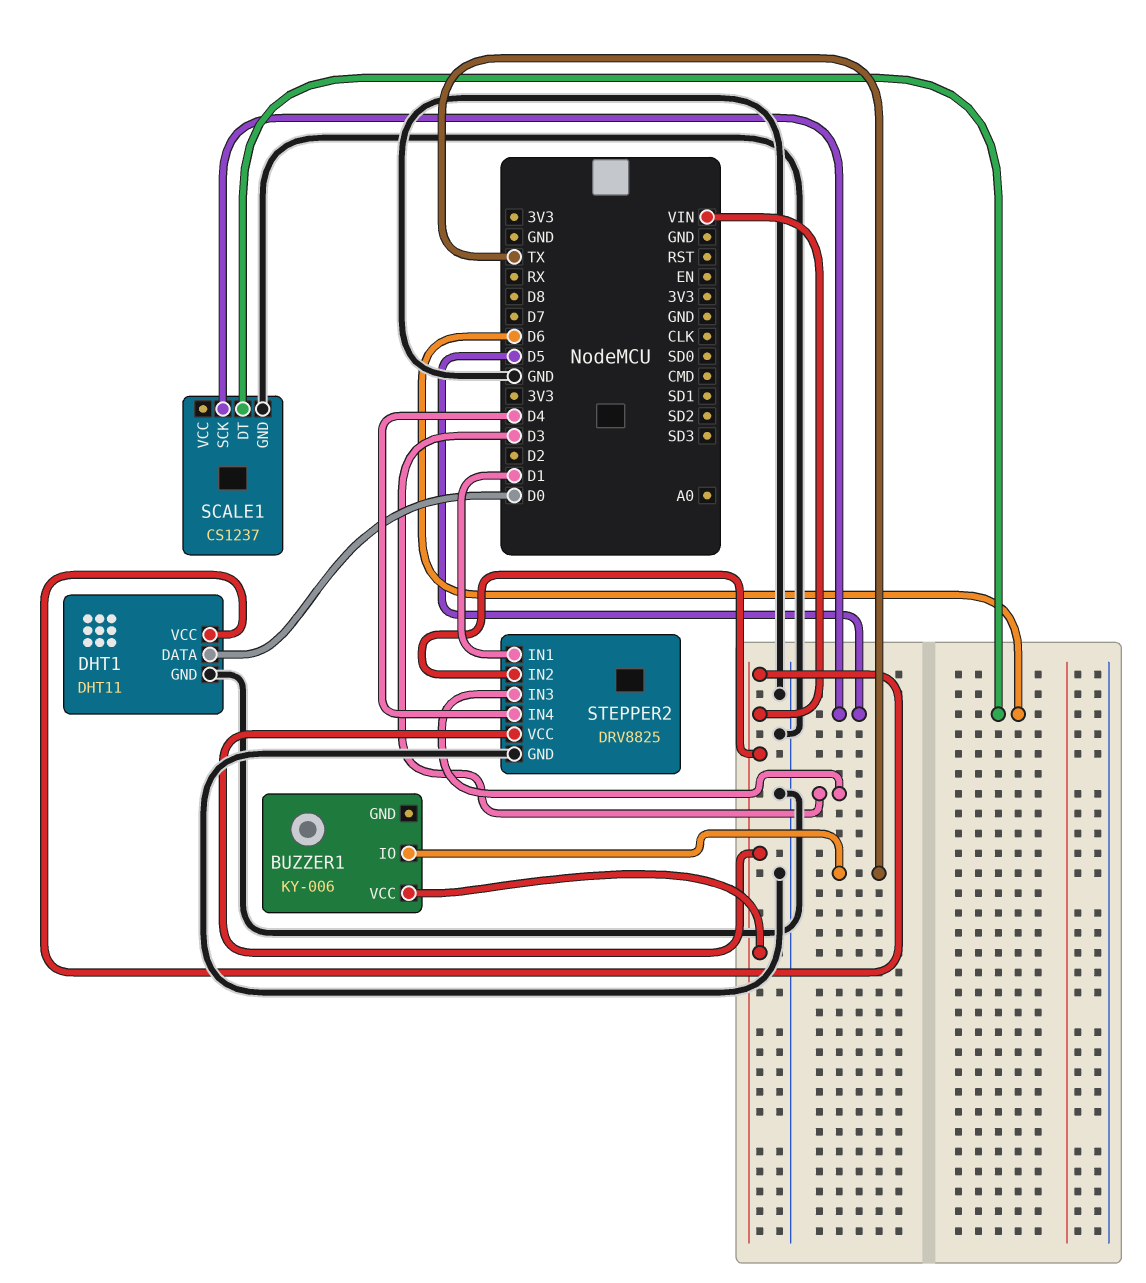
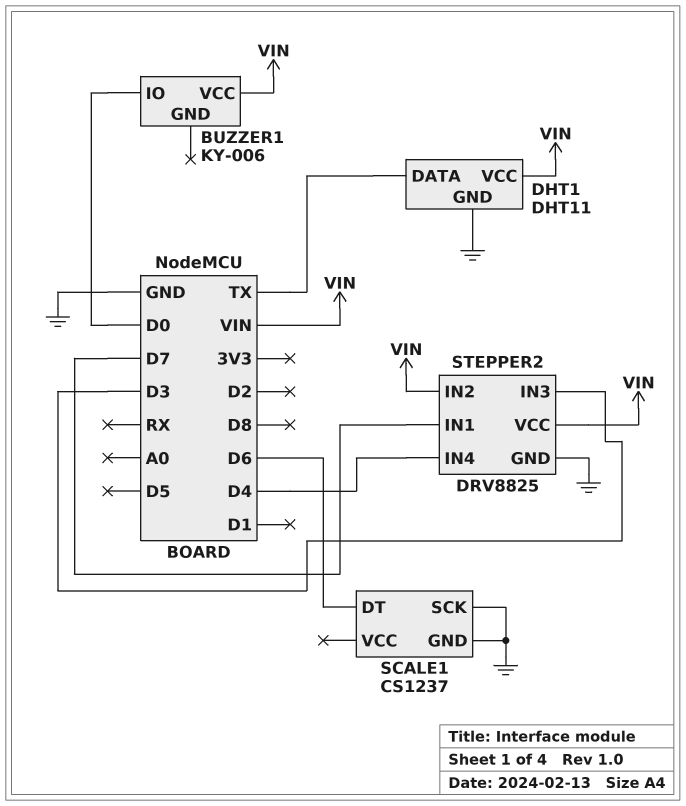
BUZZER1 pin IO: TX -> D0
DHT1 pin DATA: D0 -> TX
SCALE1 pin SCK: D5 -> GND
STEPPER2 pin IN1: D1 -> D7

